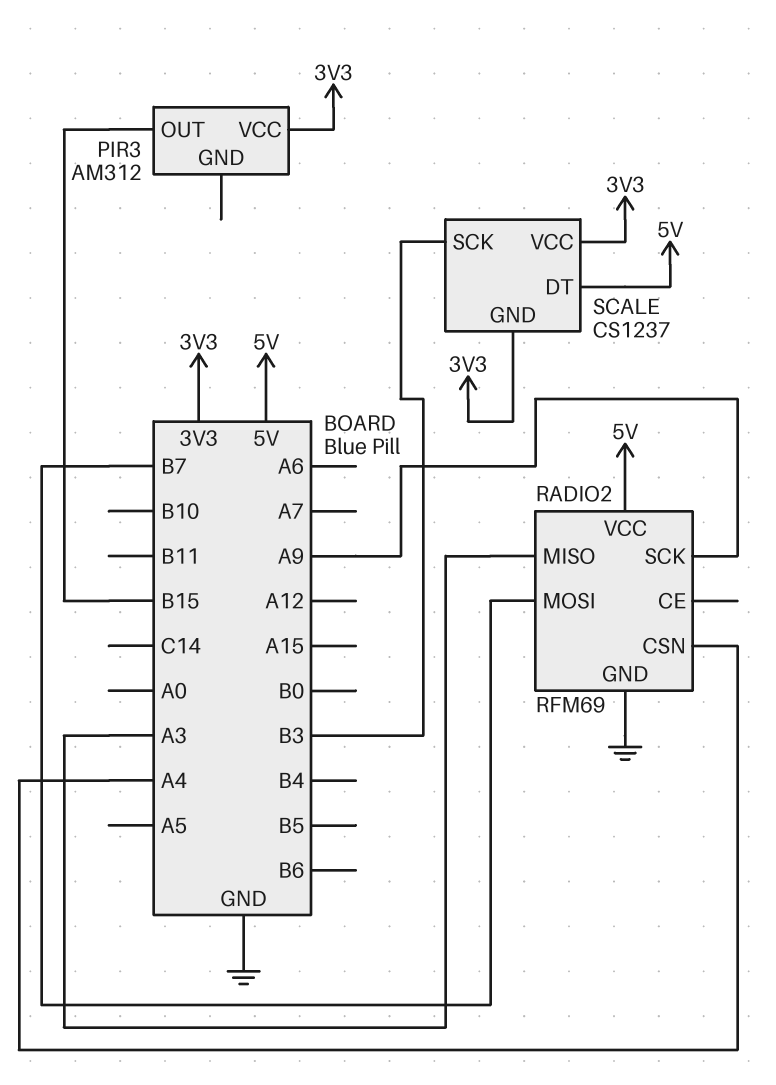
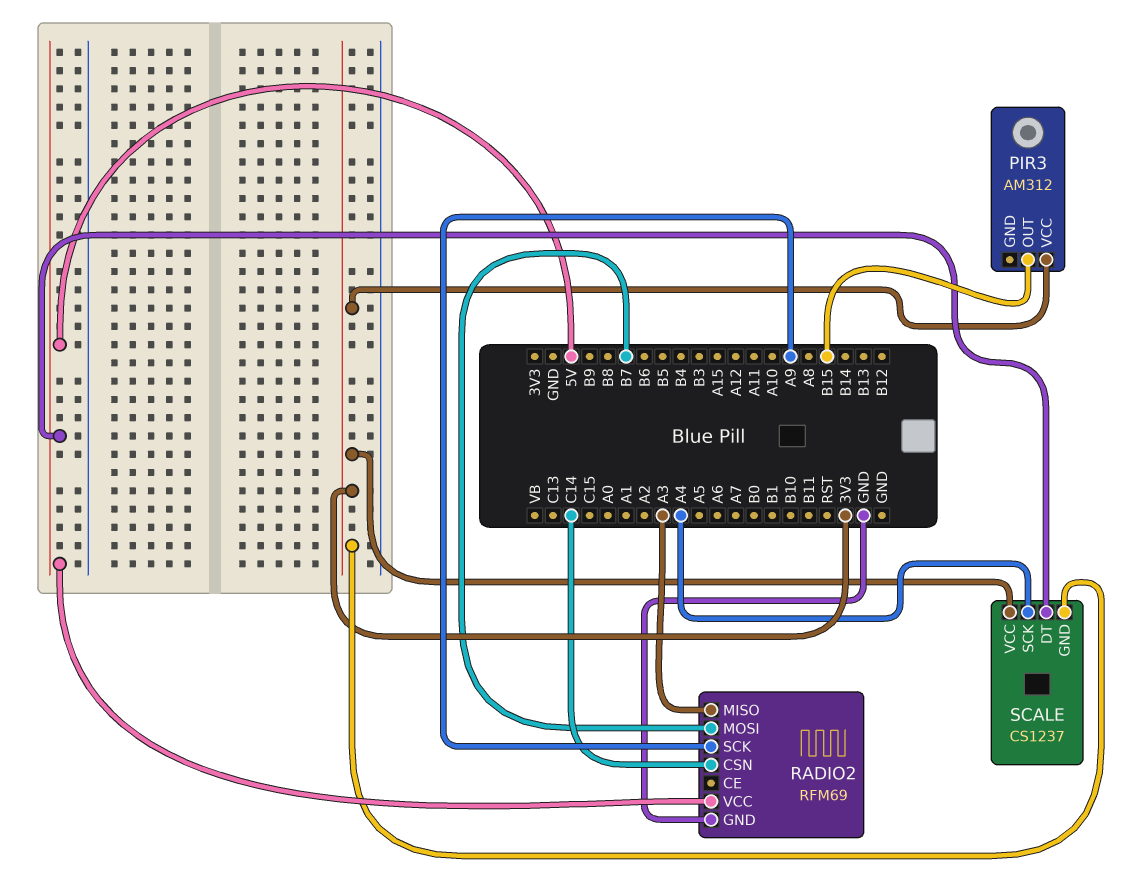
RADIO2 pin CSN: A4 -> C14
SCALE pin SCK: B3 -> A4

